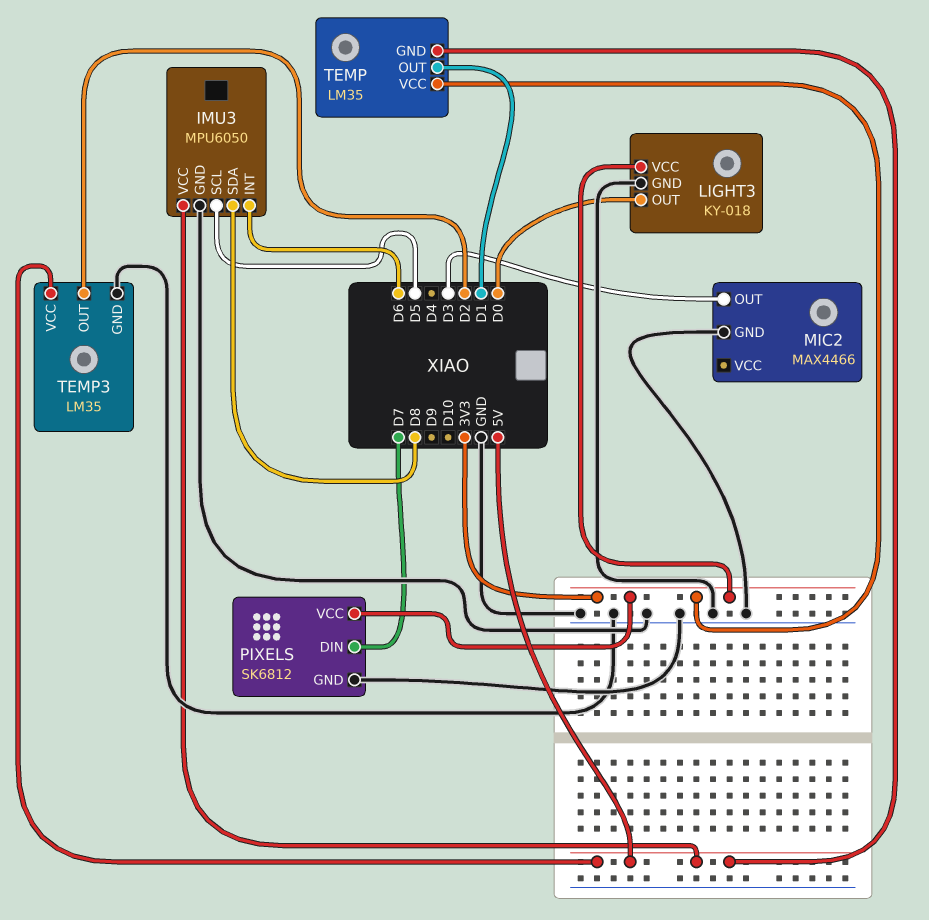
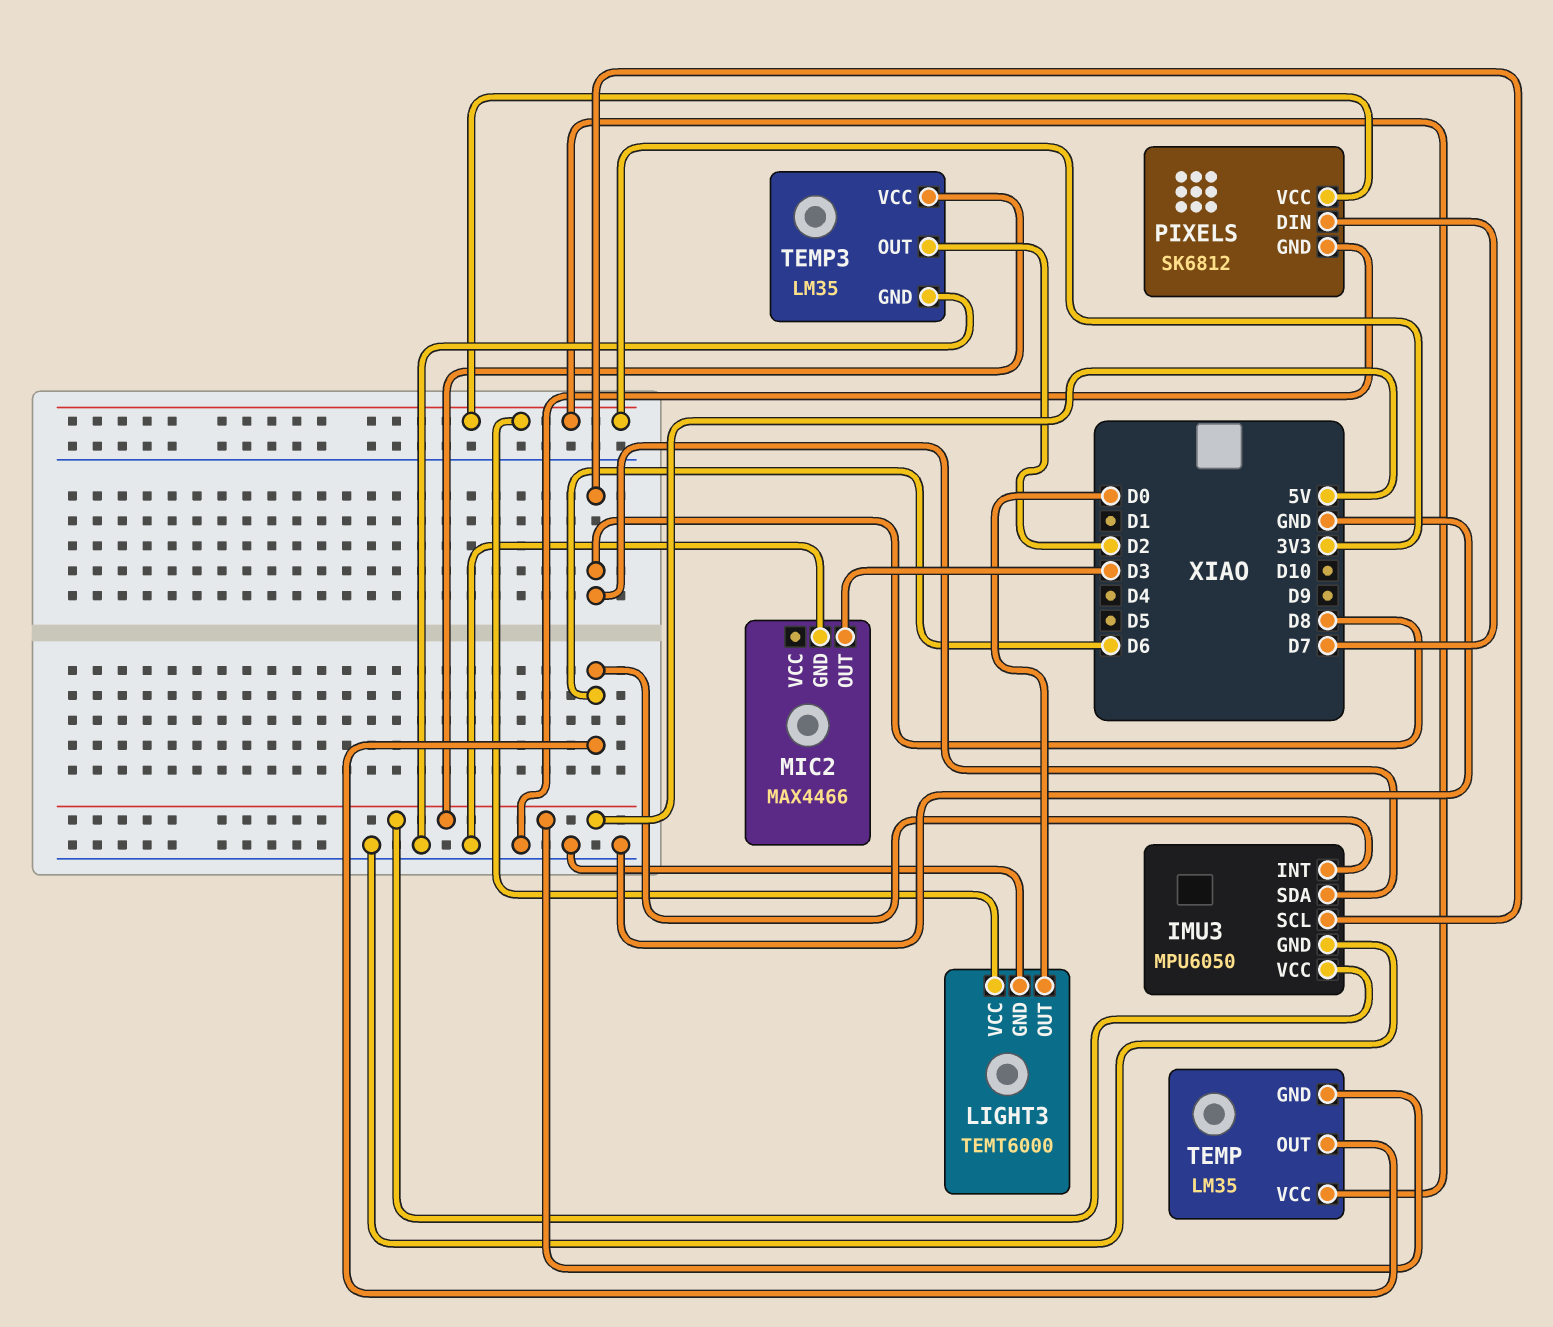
IMU3 pin SCL: D5 -> D8
LIGHT3: KY-018 -> TEMT6000
TEMP pin OUT: D1 -> D6

